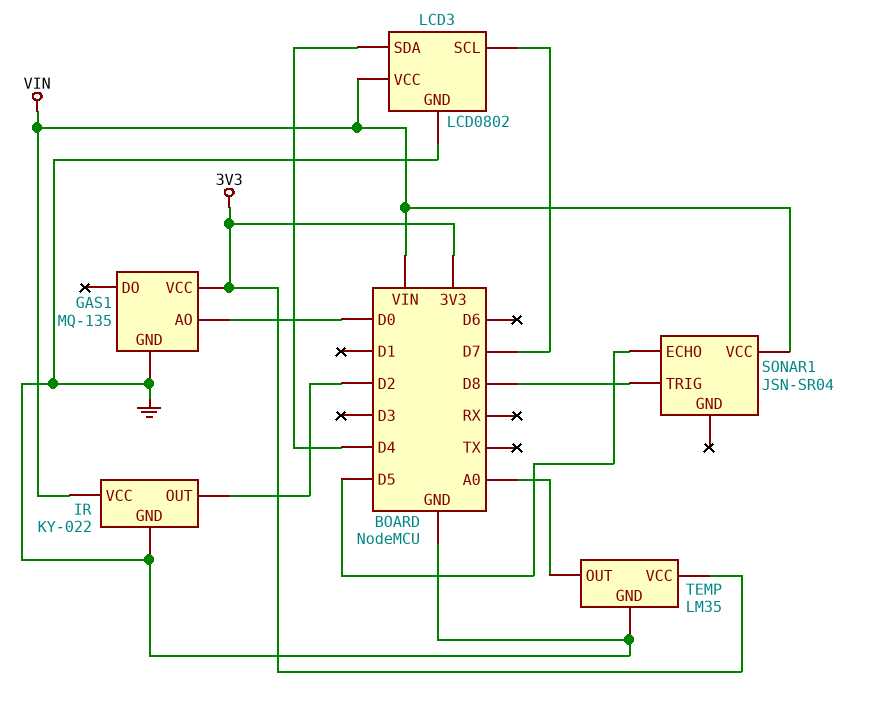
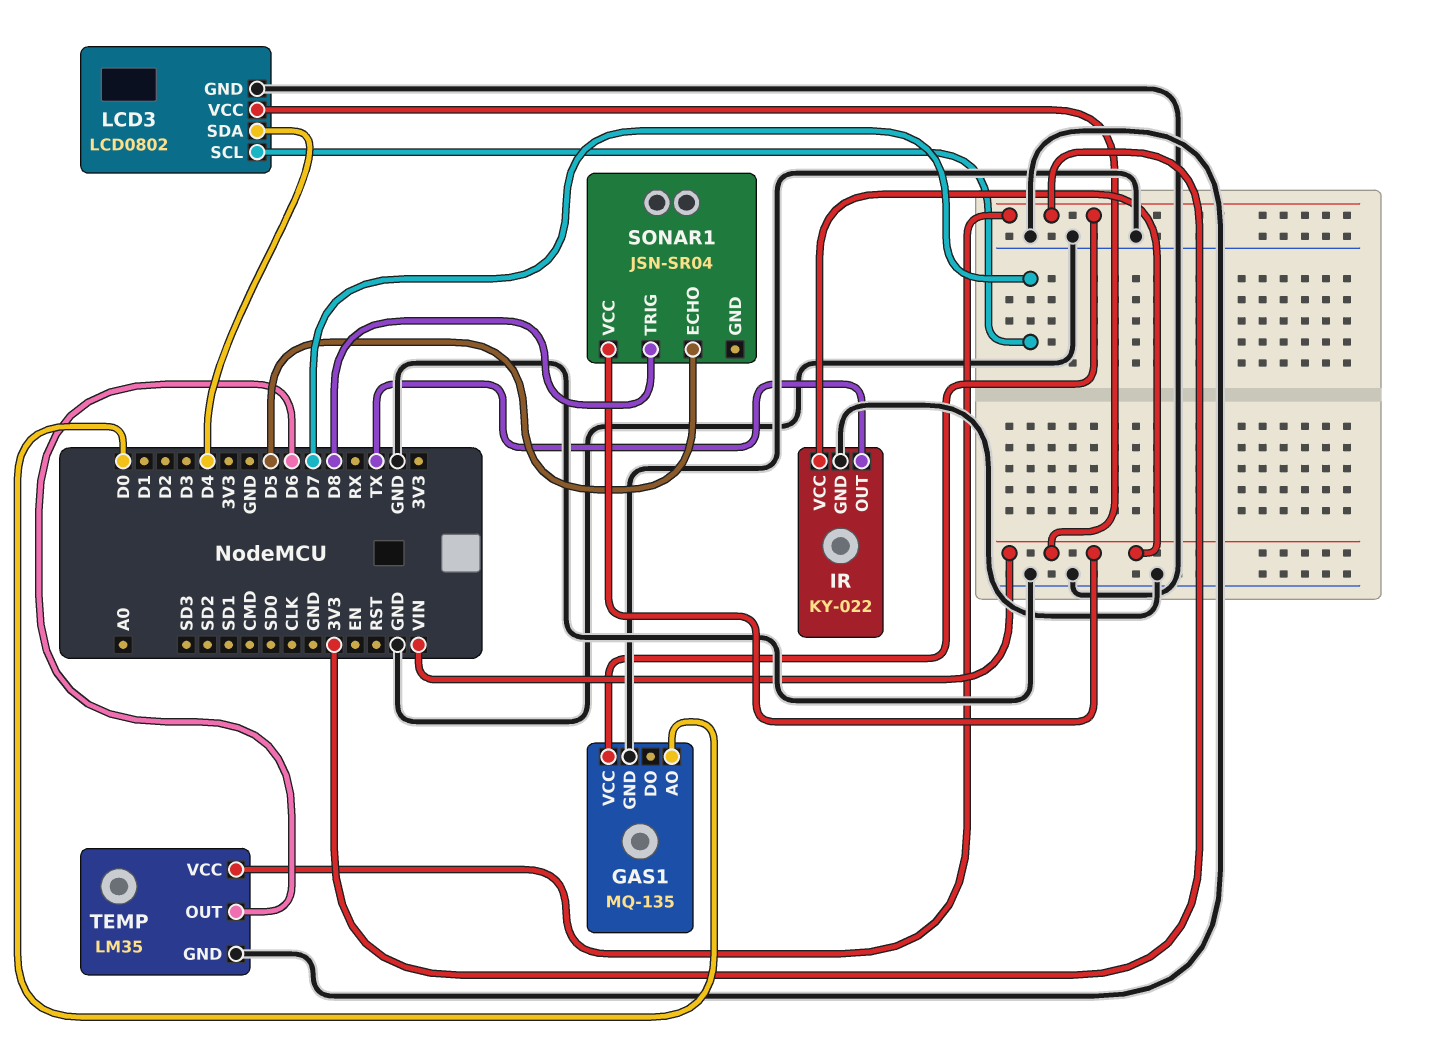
IR pin OUT: D2 -> TX
TEMP pin OUT: A0 -> D6

